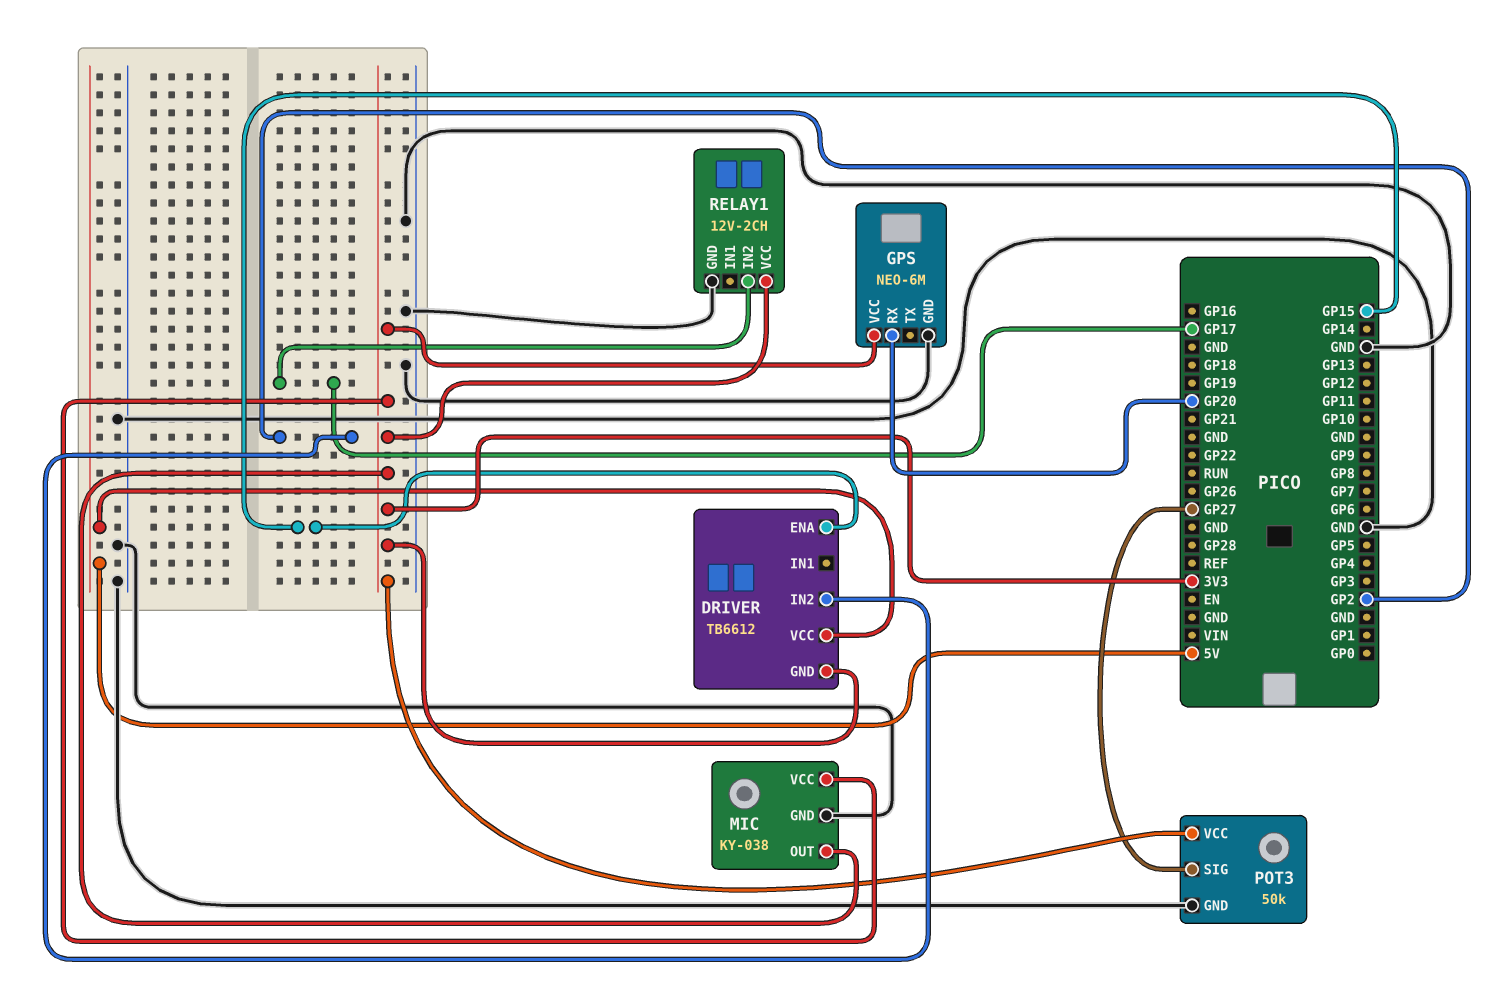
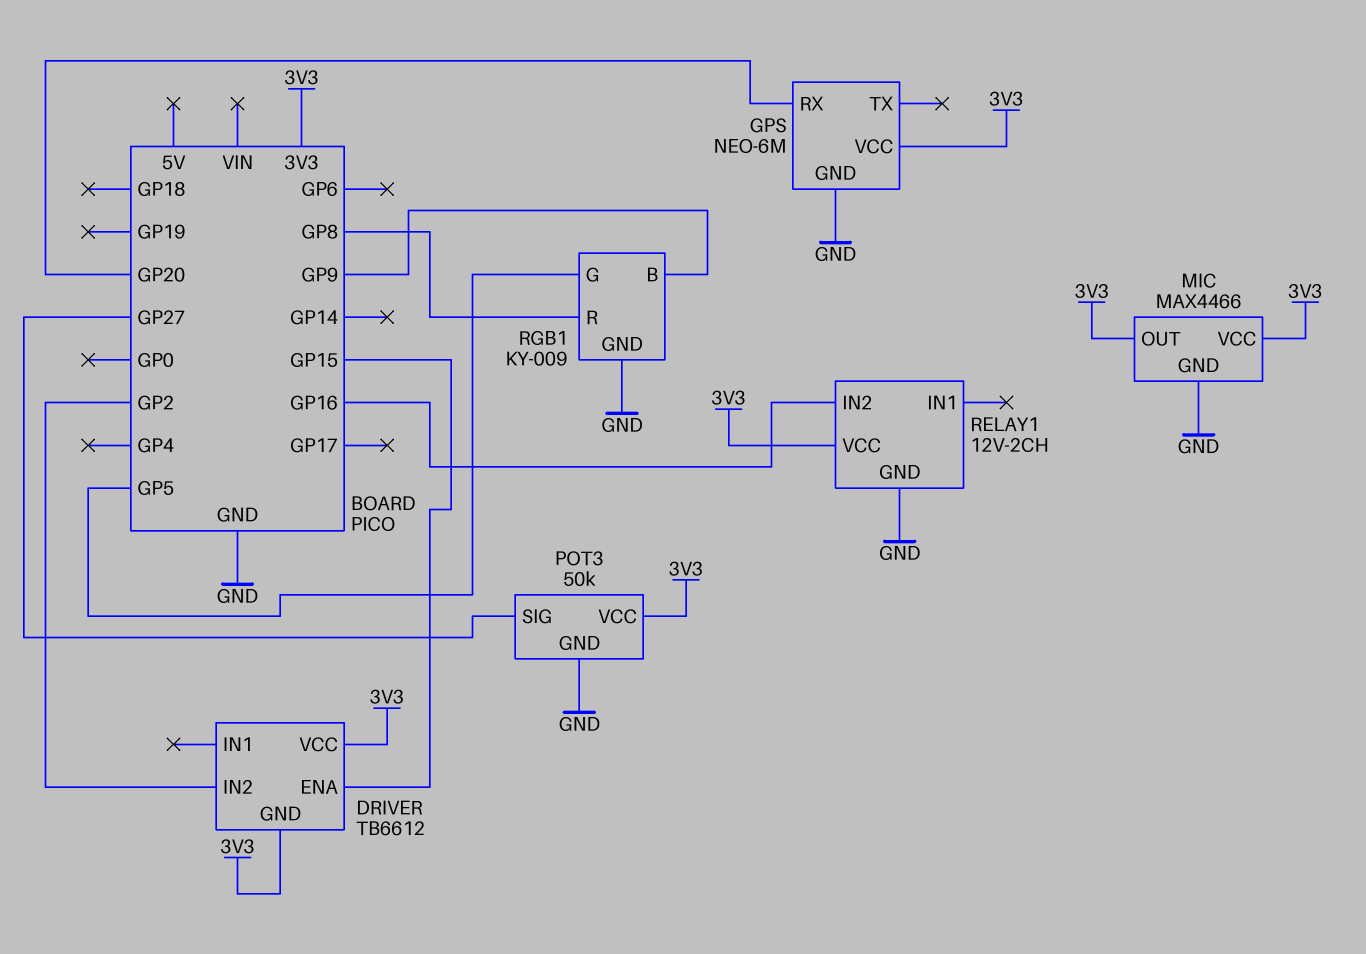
DRIVER pin VCC: 5V -> 3V3
MIC: KY-038 -> MAX4466
RELAY1 pin IN2: GP17 -> GP16
RGB1: none -> KY-009
RGB1 pin B: none -> GP9
RGB1 pin G: none -> GP5
RGB1 pin GND: none -> GND
RGB1 pin R: none -> GP8

